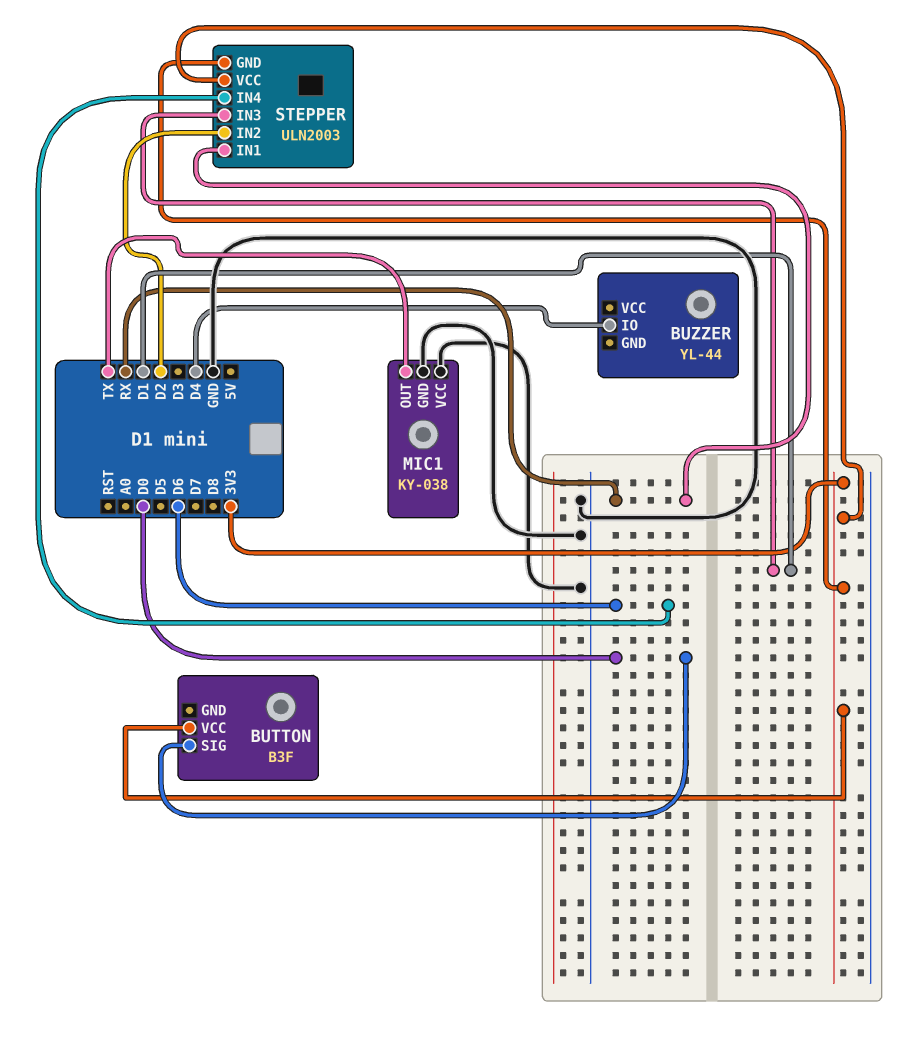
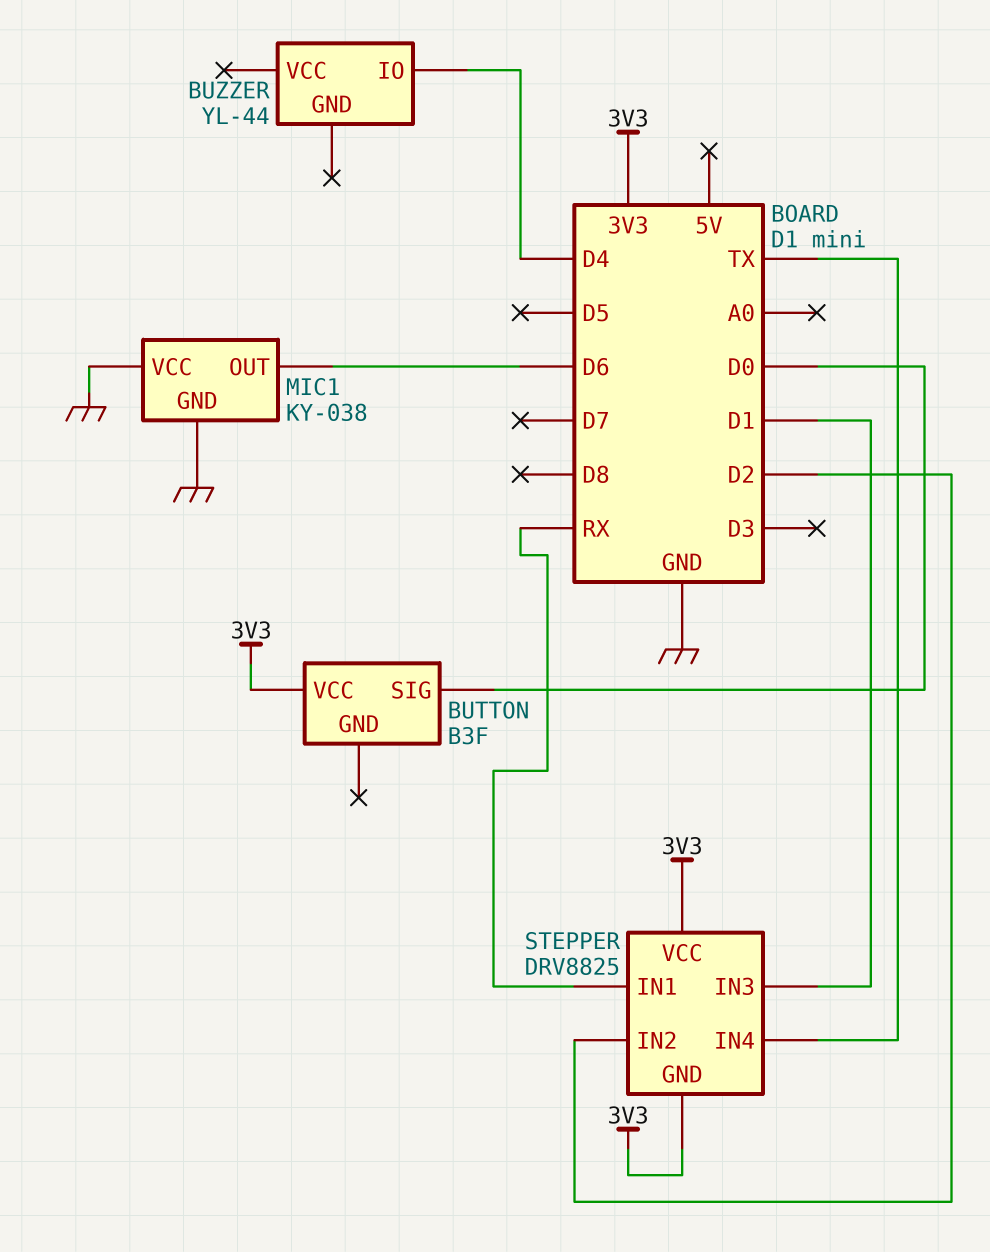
MIC1 pin OUT: TX -> D6
STEPPER: ULN2003 -> DRV8825
STEPPER pin IN4: D6 -> TX

